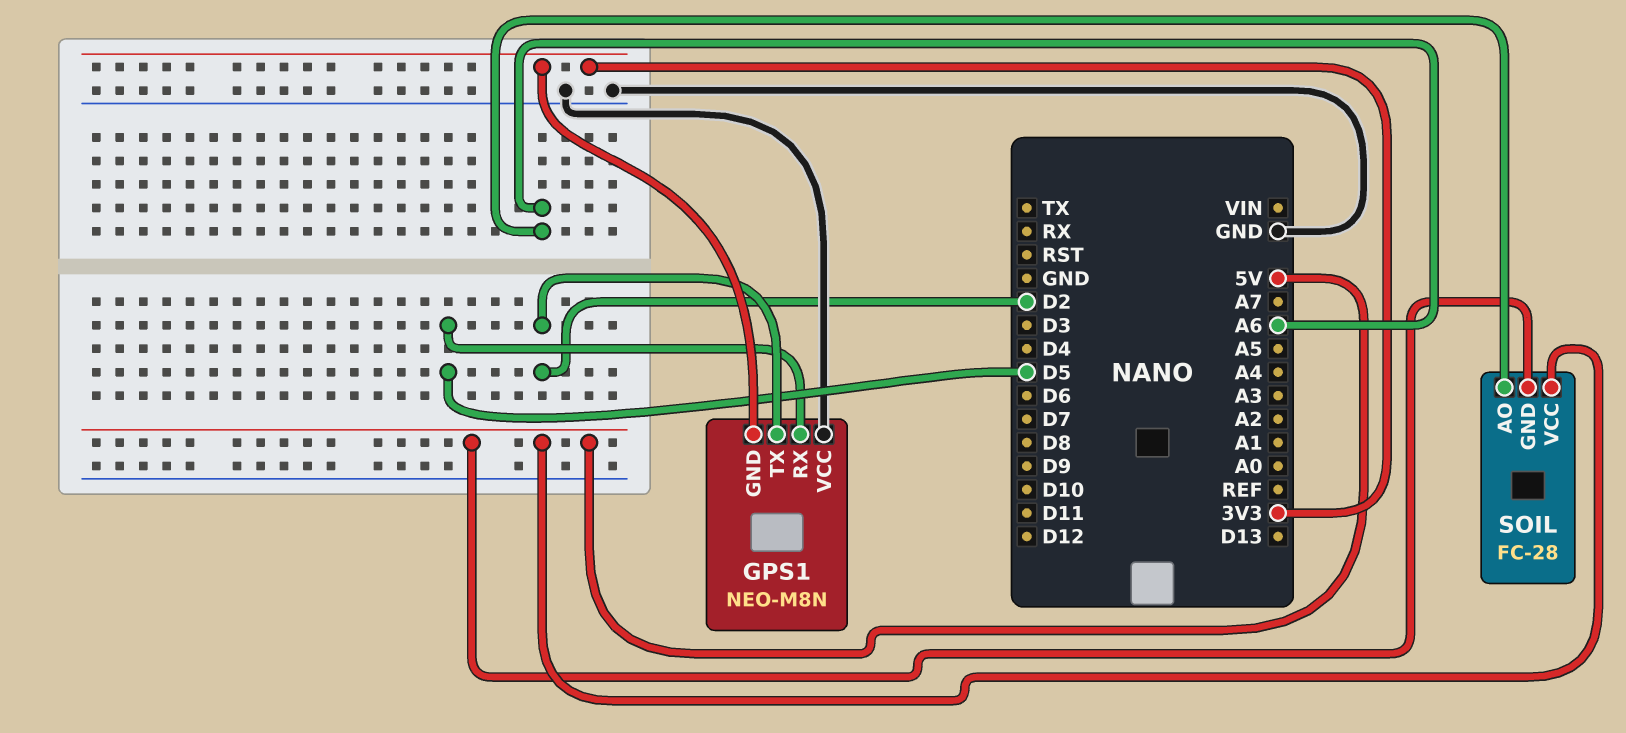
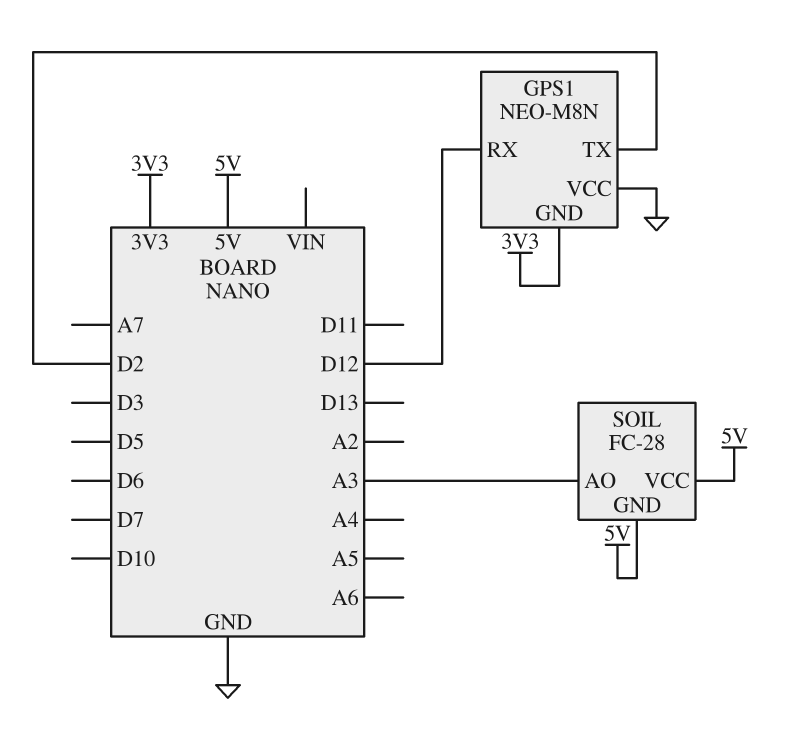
GPS1 pin RX: D5 -> D12
SOIL pin AO: A6 -> A3

